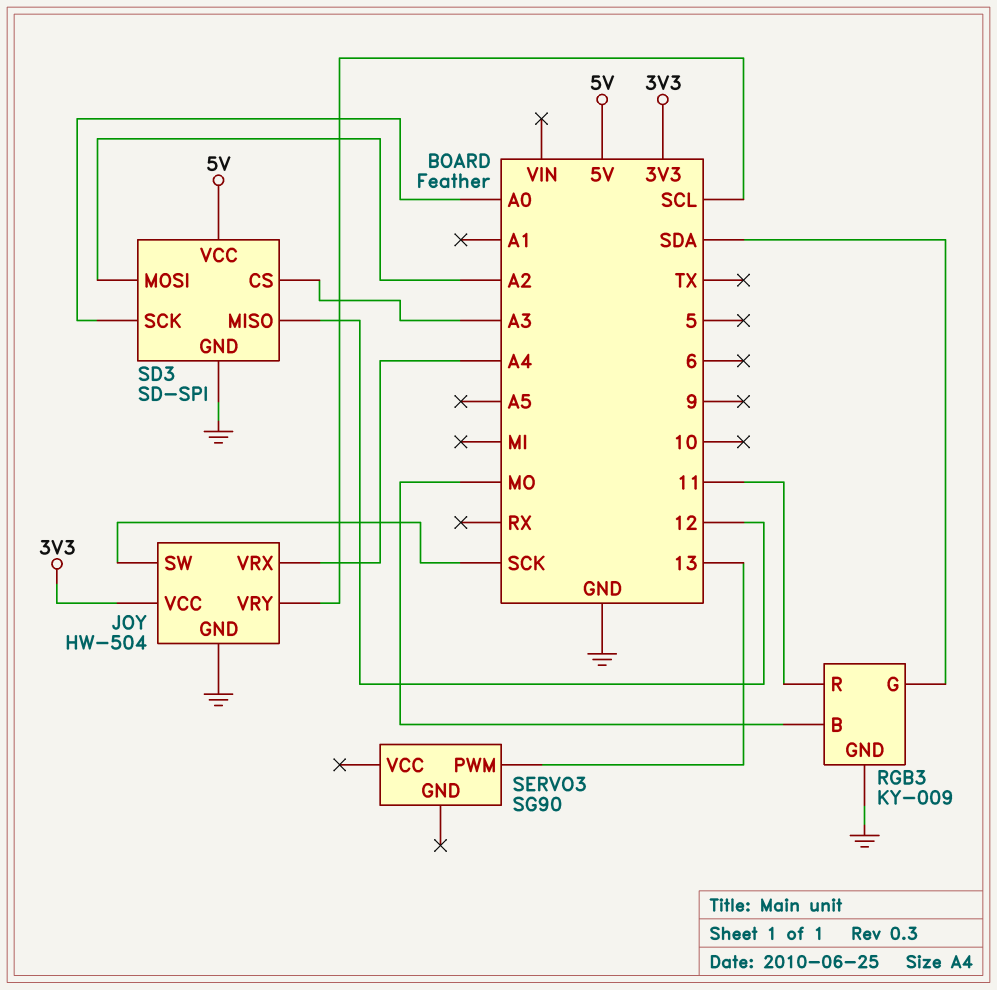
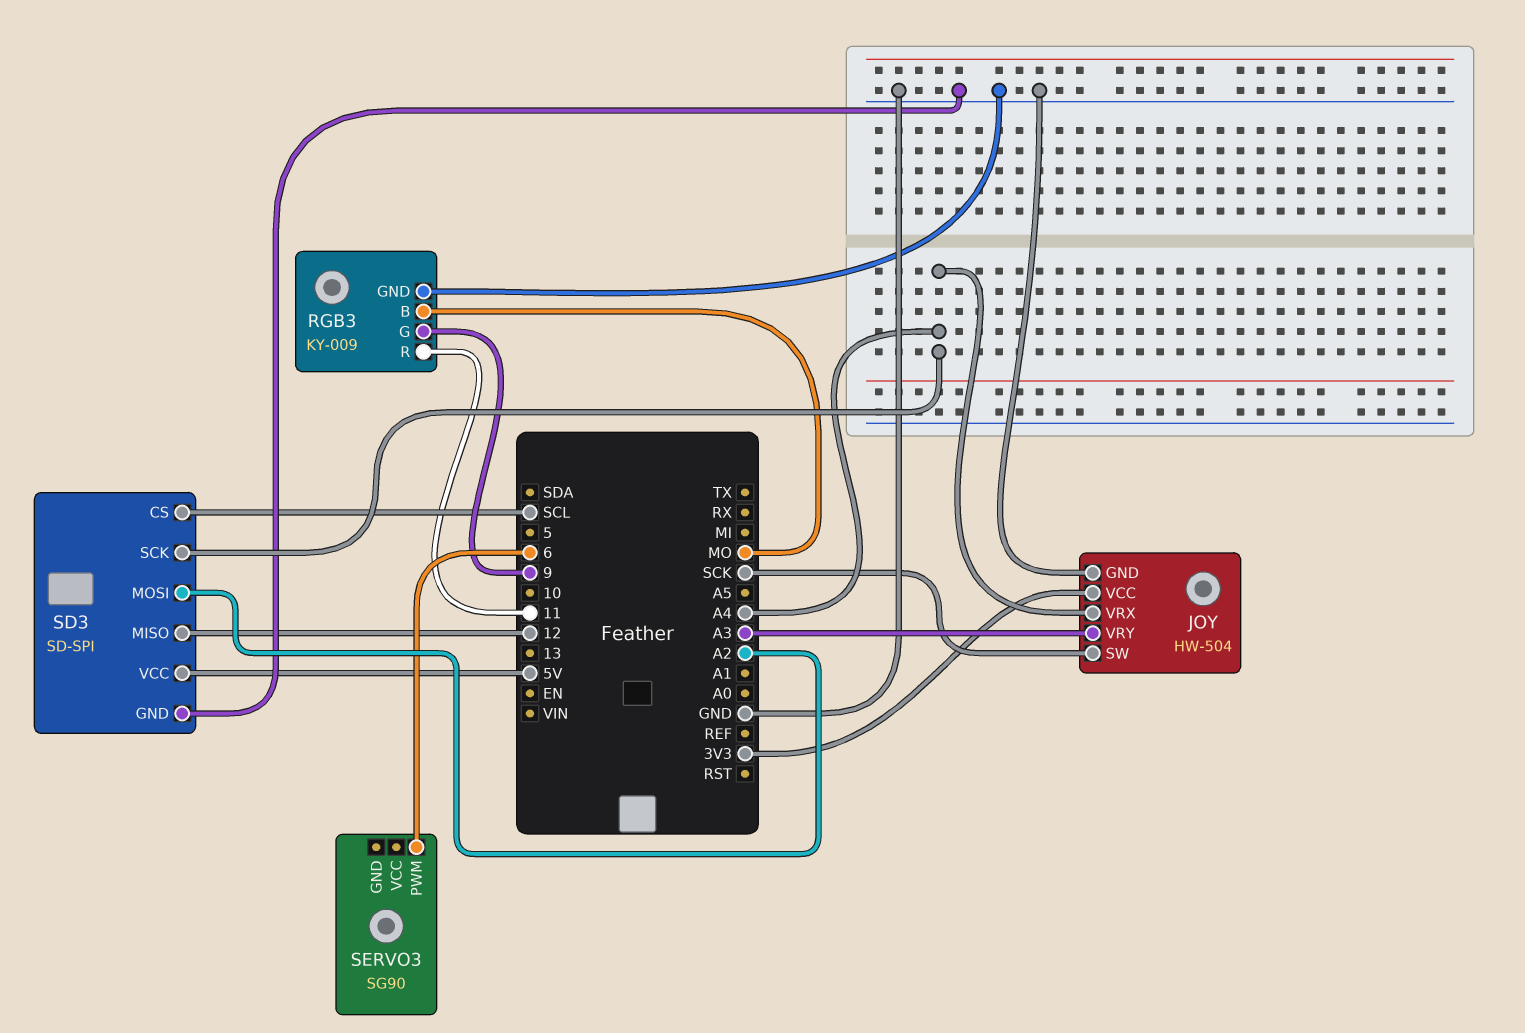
JOY pin VRY: SCL -> A3
RGB3 pin G: SDA -> 9
SD3 pin CS: A3 -> SCL
SD3 pin SCK: A0 -> A4
SERVO3 pin PWM: 13 -> 6

